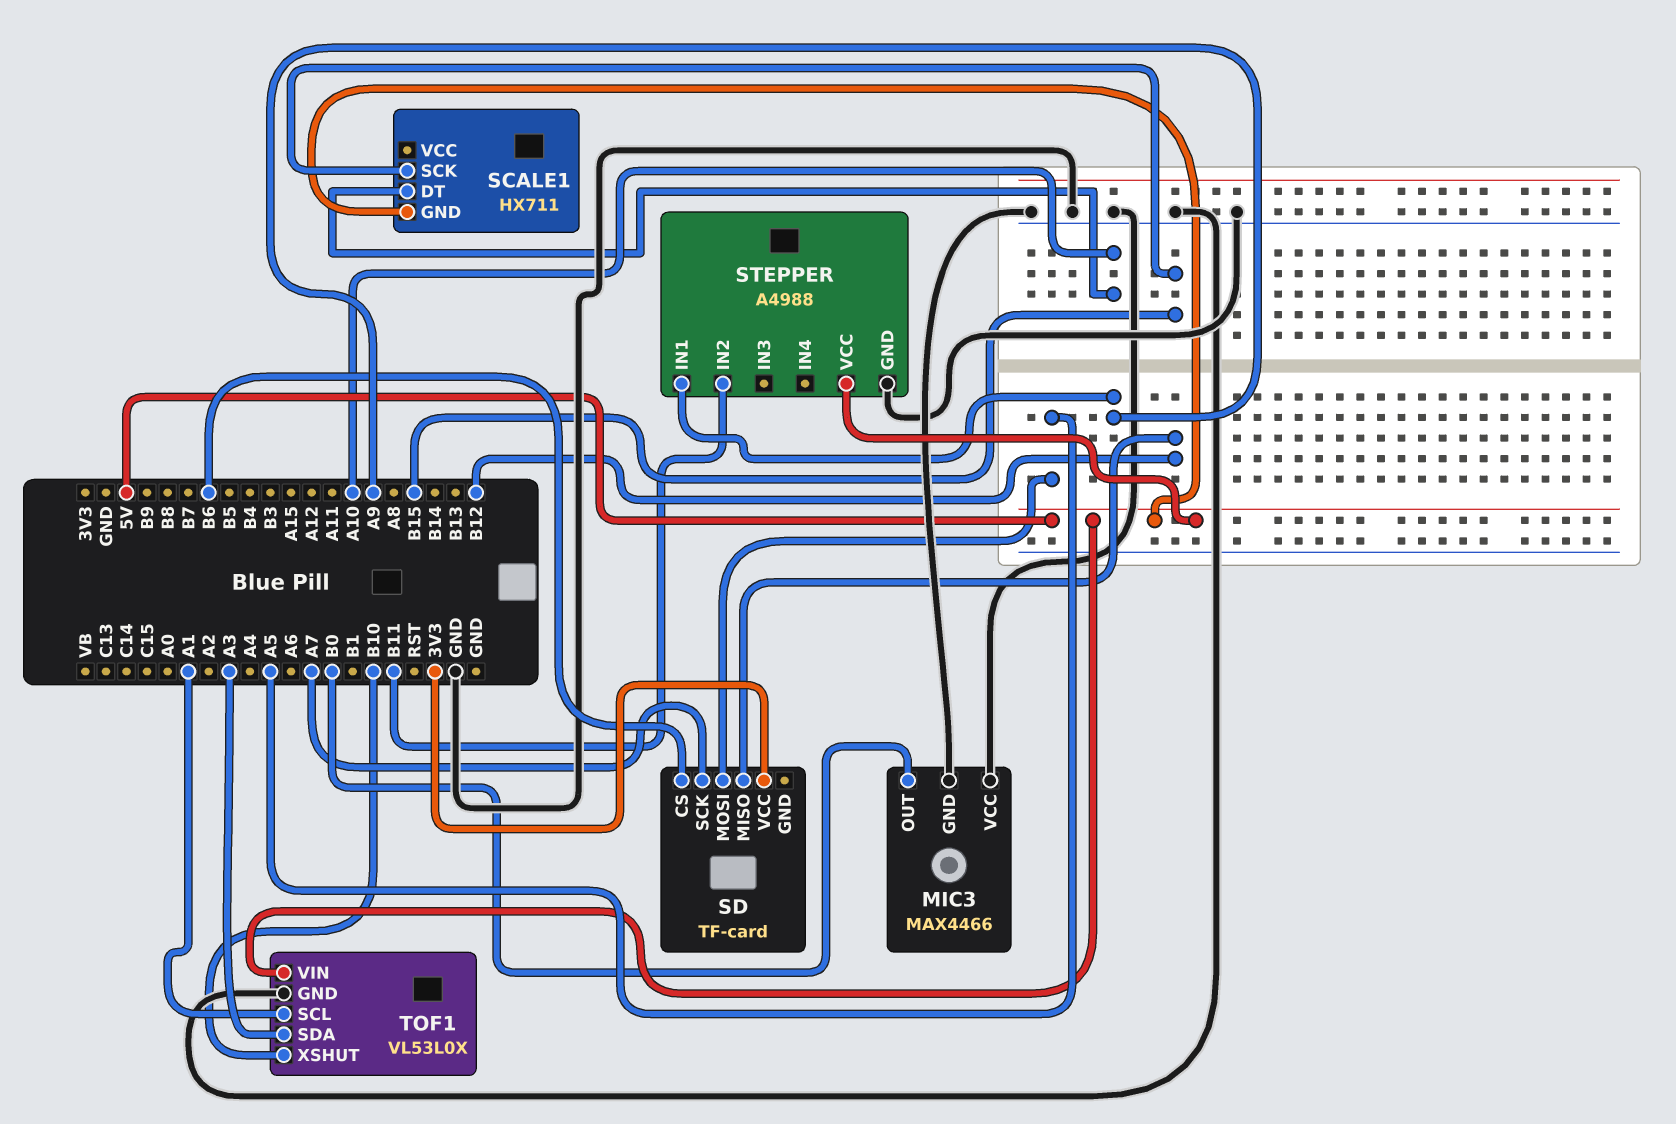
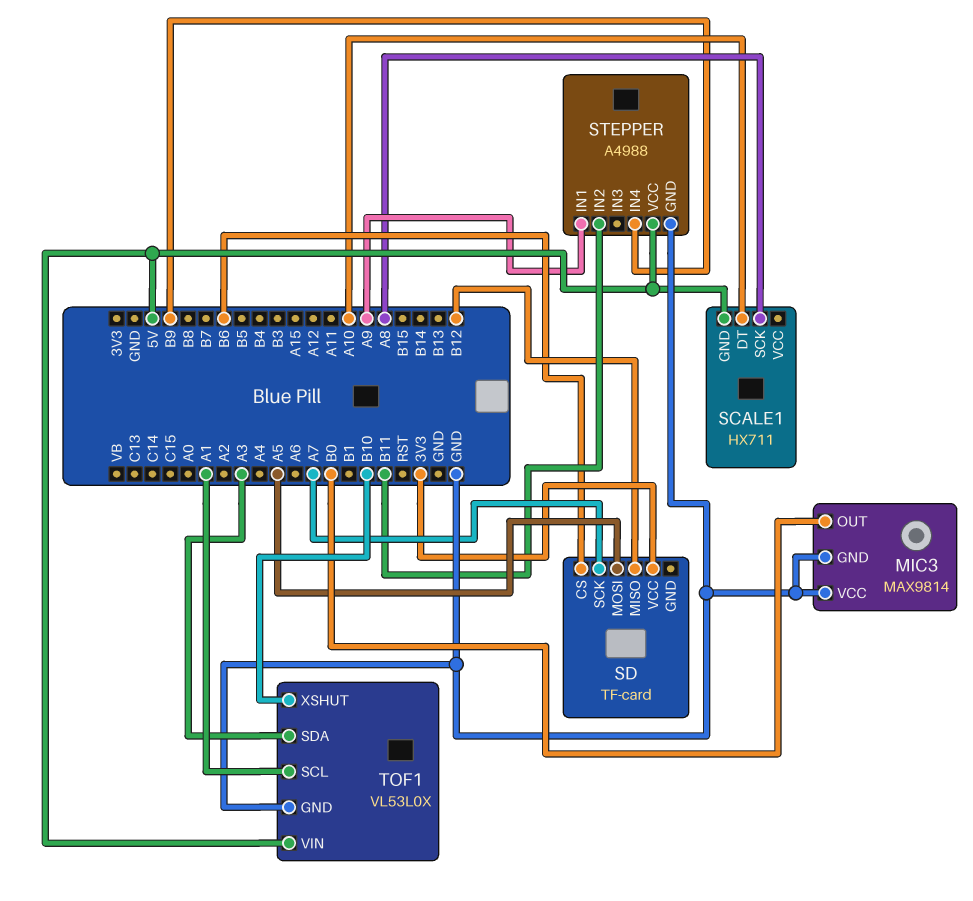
MIC3: MAX4466 -> MAX9814
SCALE1 pin SCK: B15 -> A8
STEPPER pin IN4: none -> B9

